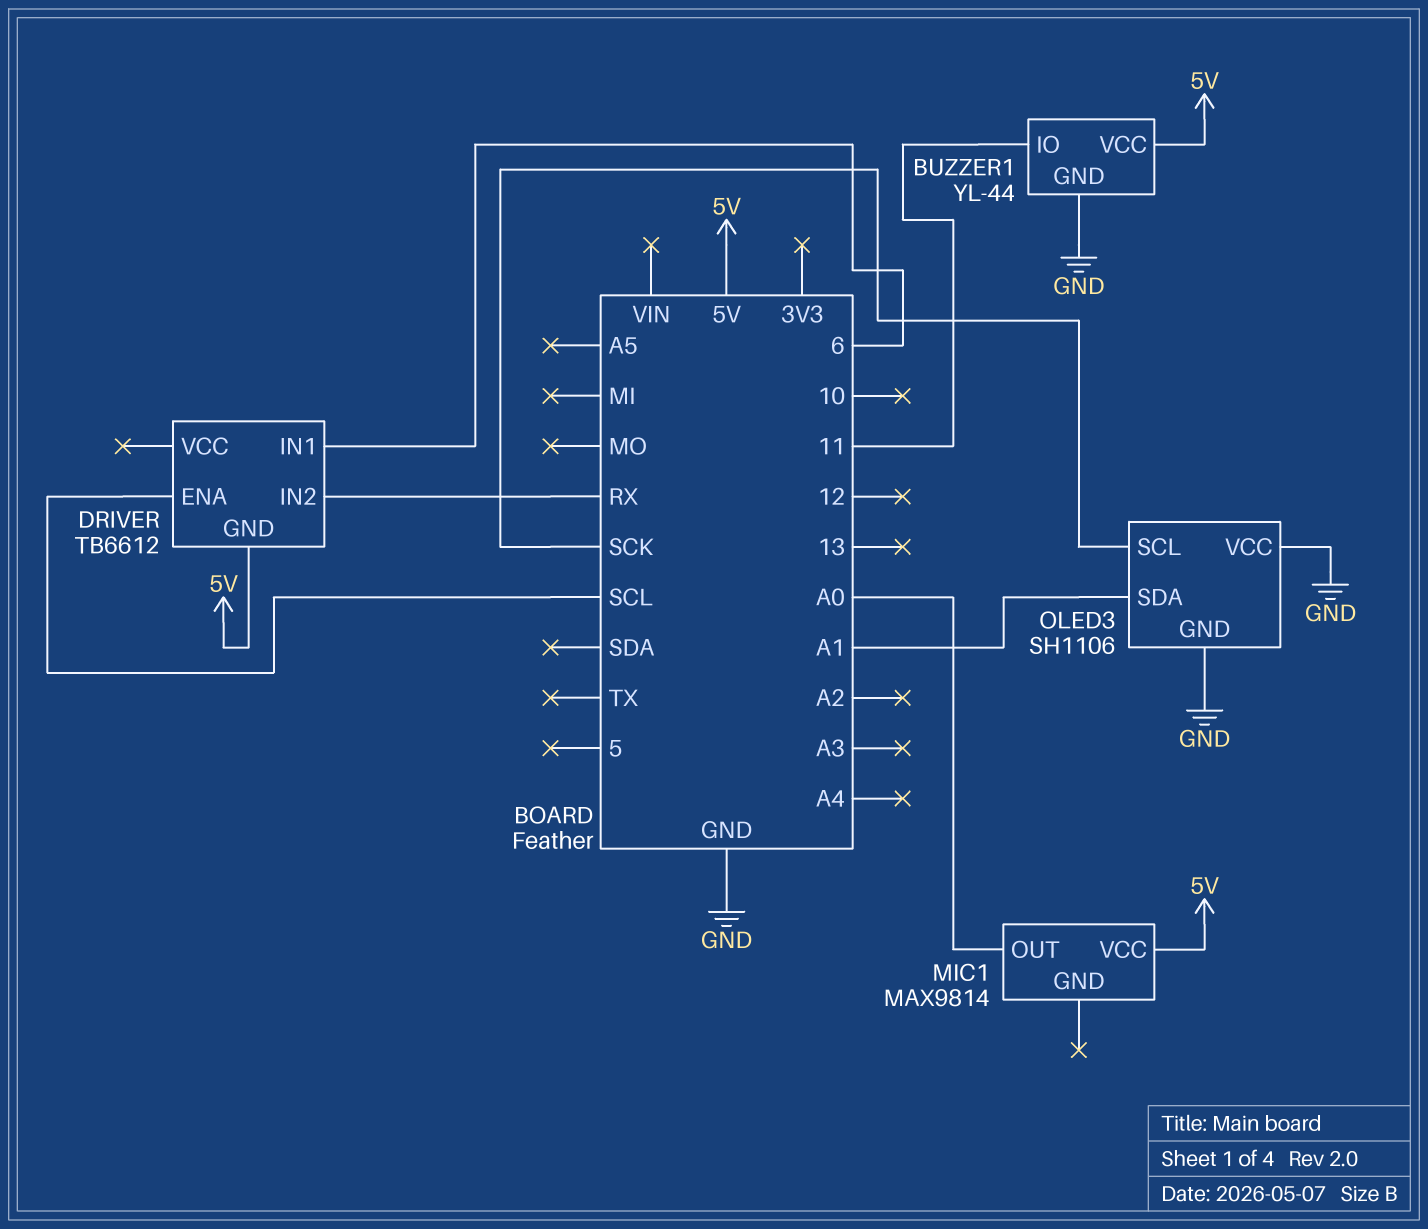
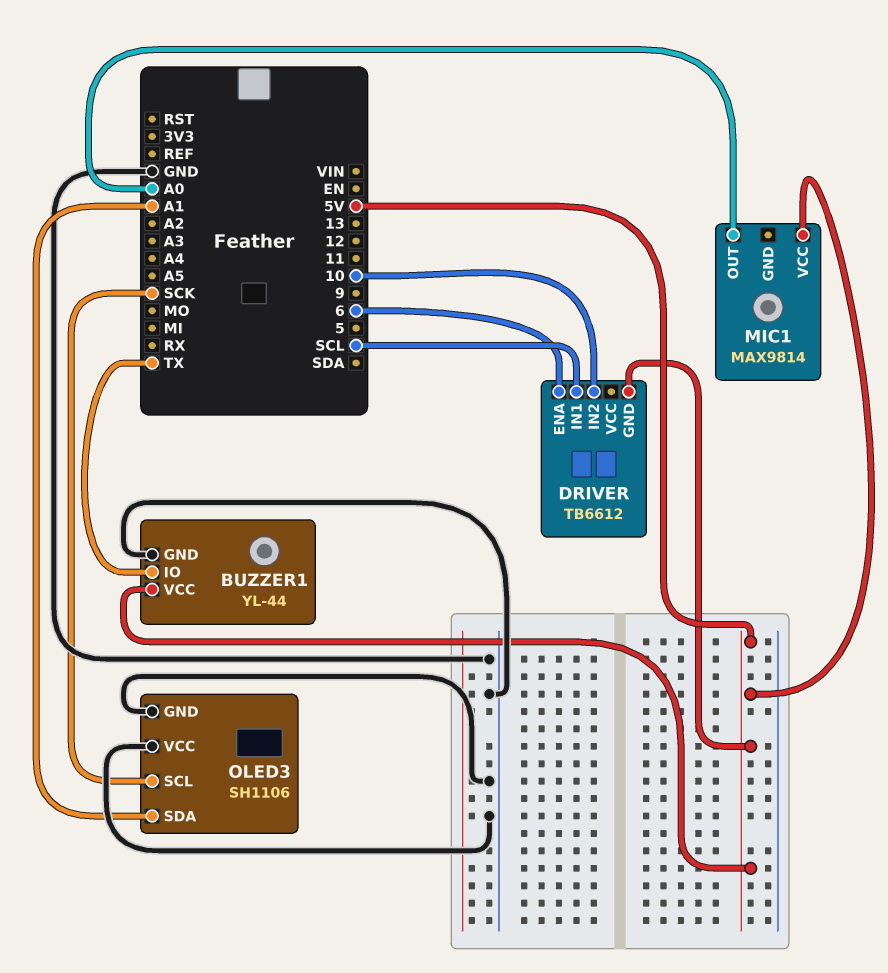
BUZZER1 pin IO: 11 -> TX
DRIVER pin ENA: SCL -> 6
DRIVER pin IN1: 6 -> SCL
DRIVER pin IN2: RX -> 10

